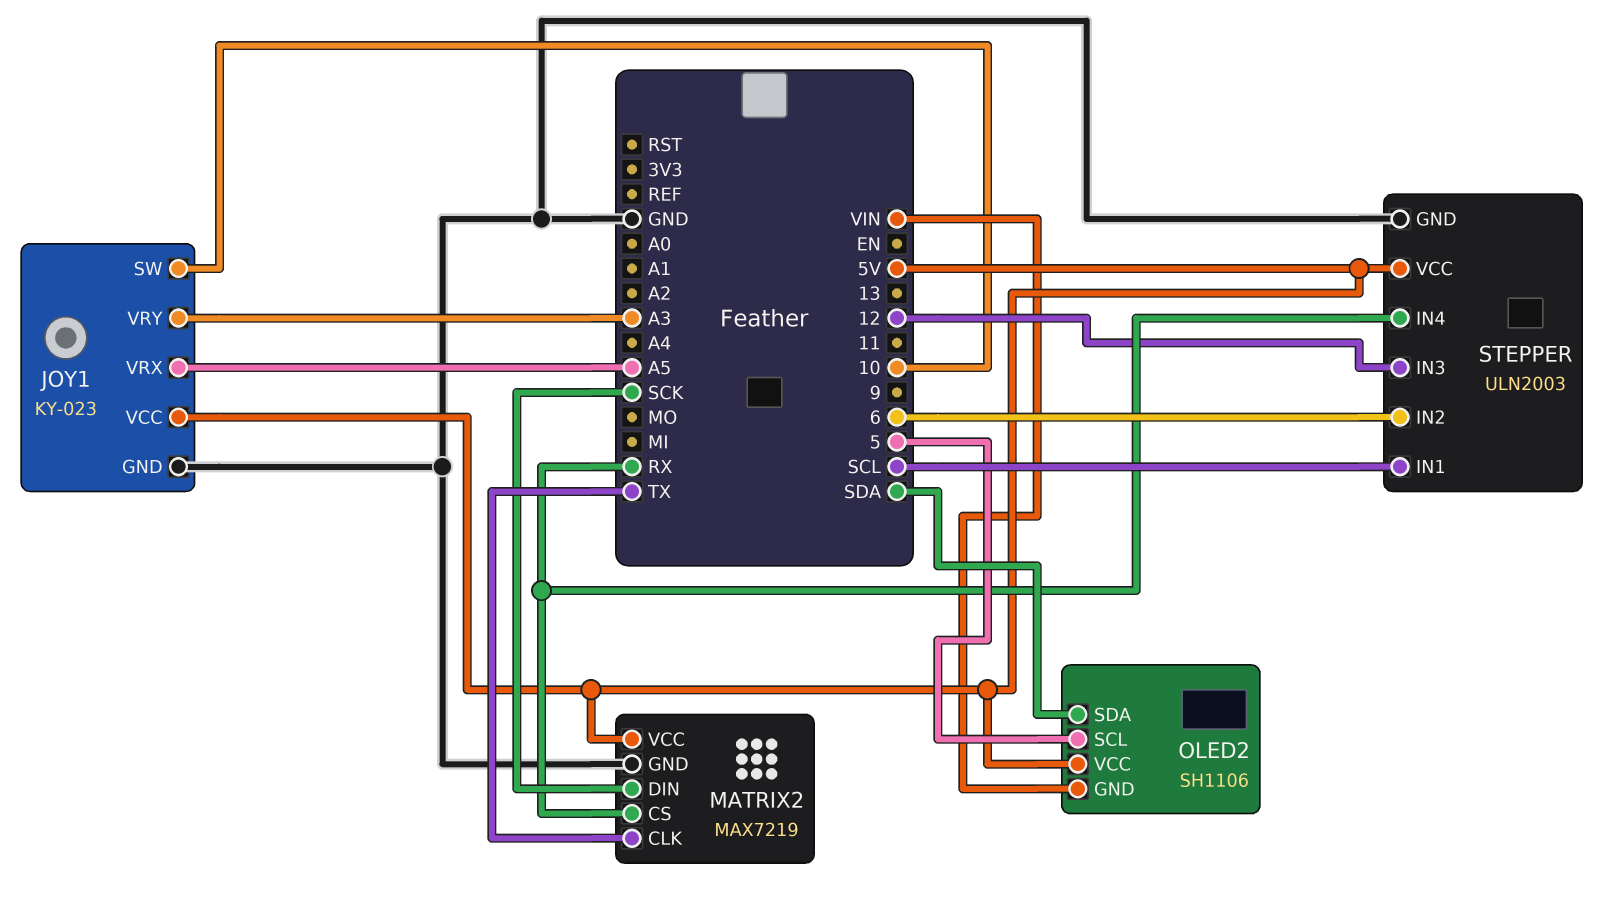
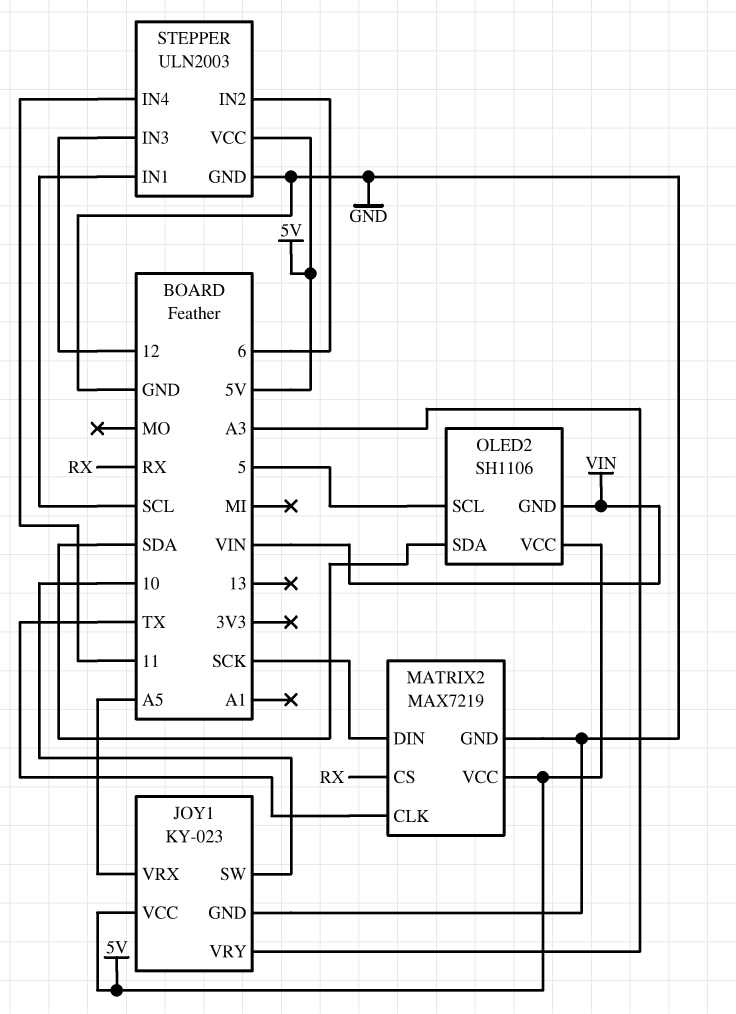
STEPPER pin IN4: RX -> 11

